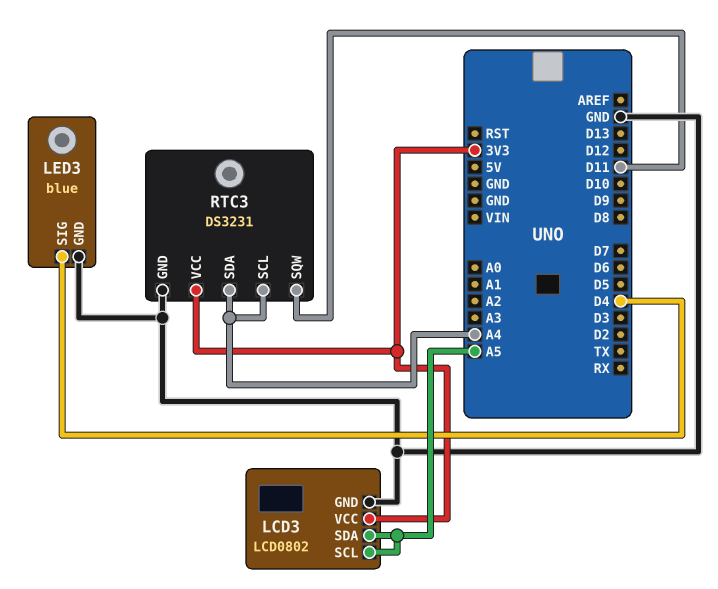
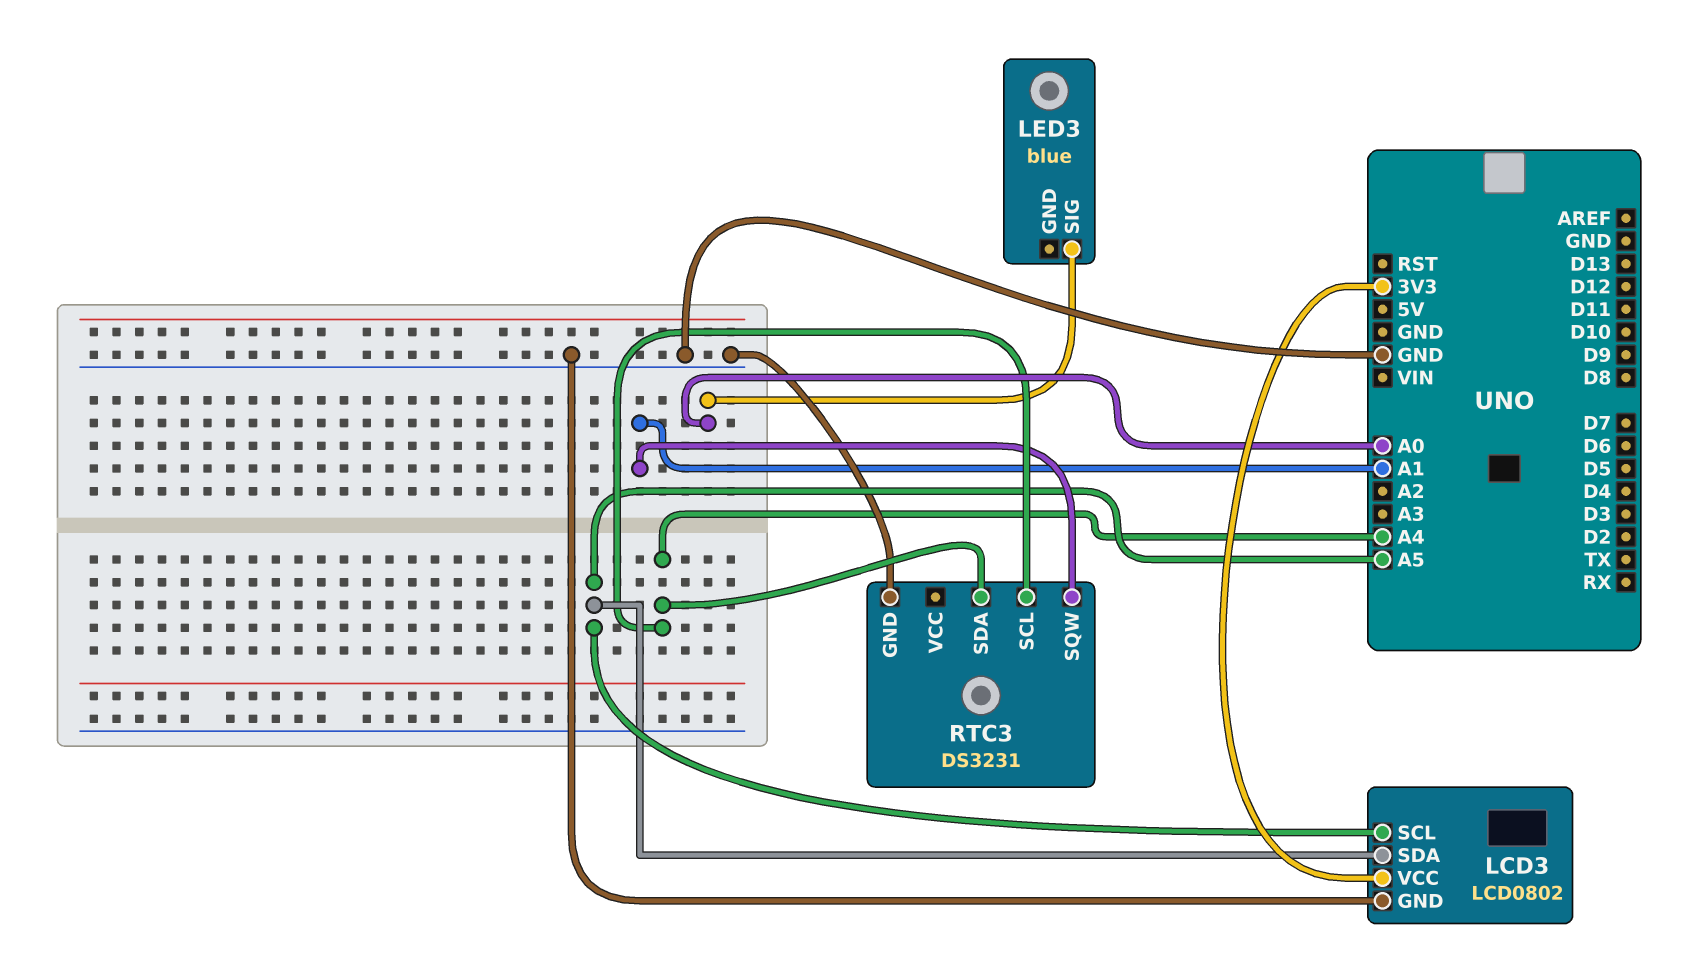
LED3 pin GND: GND -> none
LED3 pin SIG: D4 -> A0
RTC3 pin SQW: D11 -> A1
RTC3 pin VCC: 3V3 -> none

